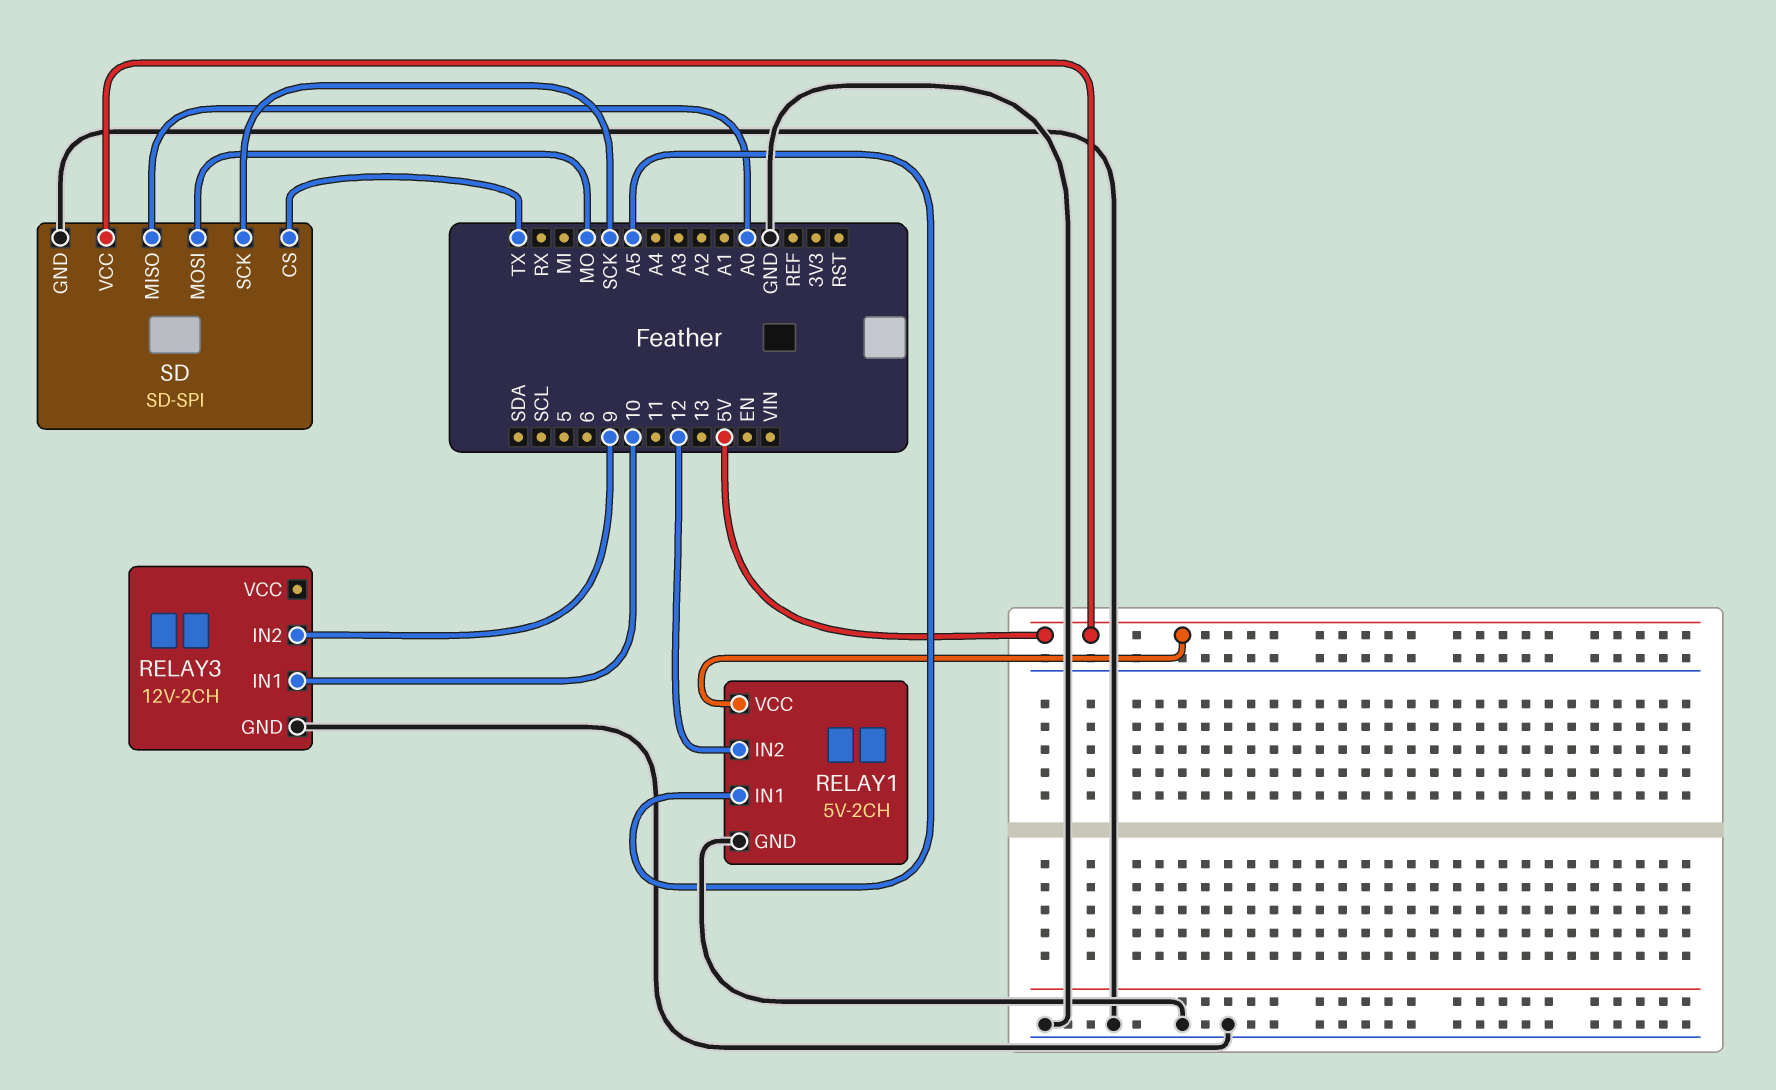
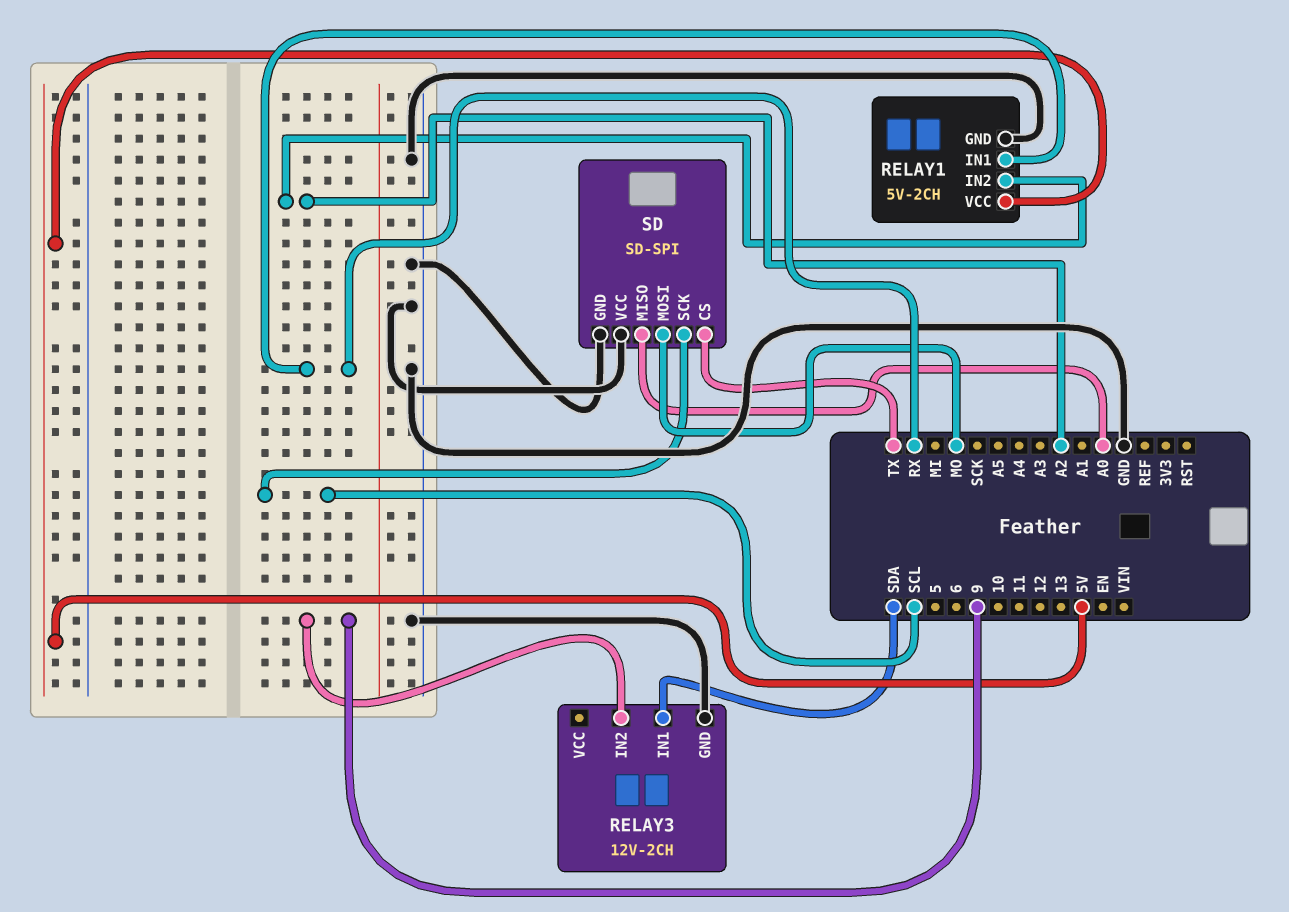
RELAY1 pin IN1: A5 -> RX
RELAY1 pin IN2: 12 -> A2
RELAY3 pin IN1: 10 -> SDA
SD pin SCK: SCK -> SCL
SD pin VCC: 5V -> GND

